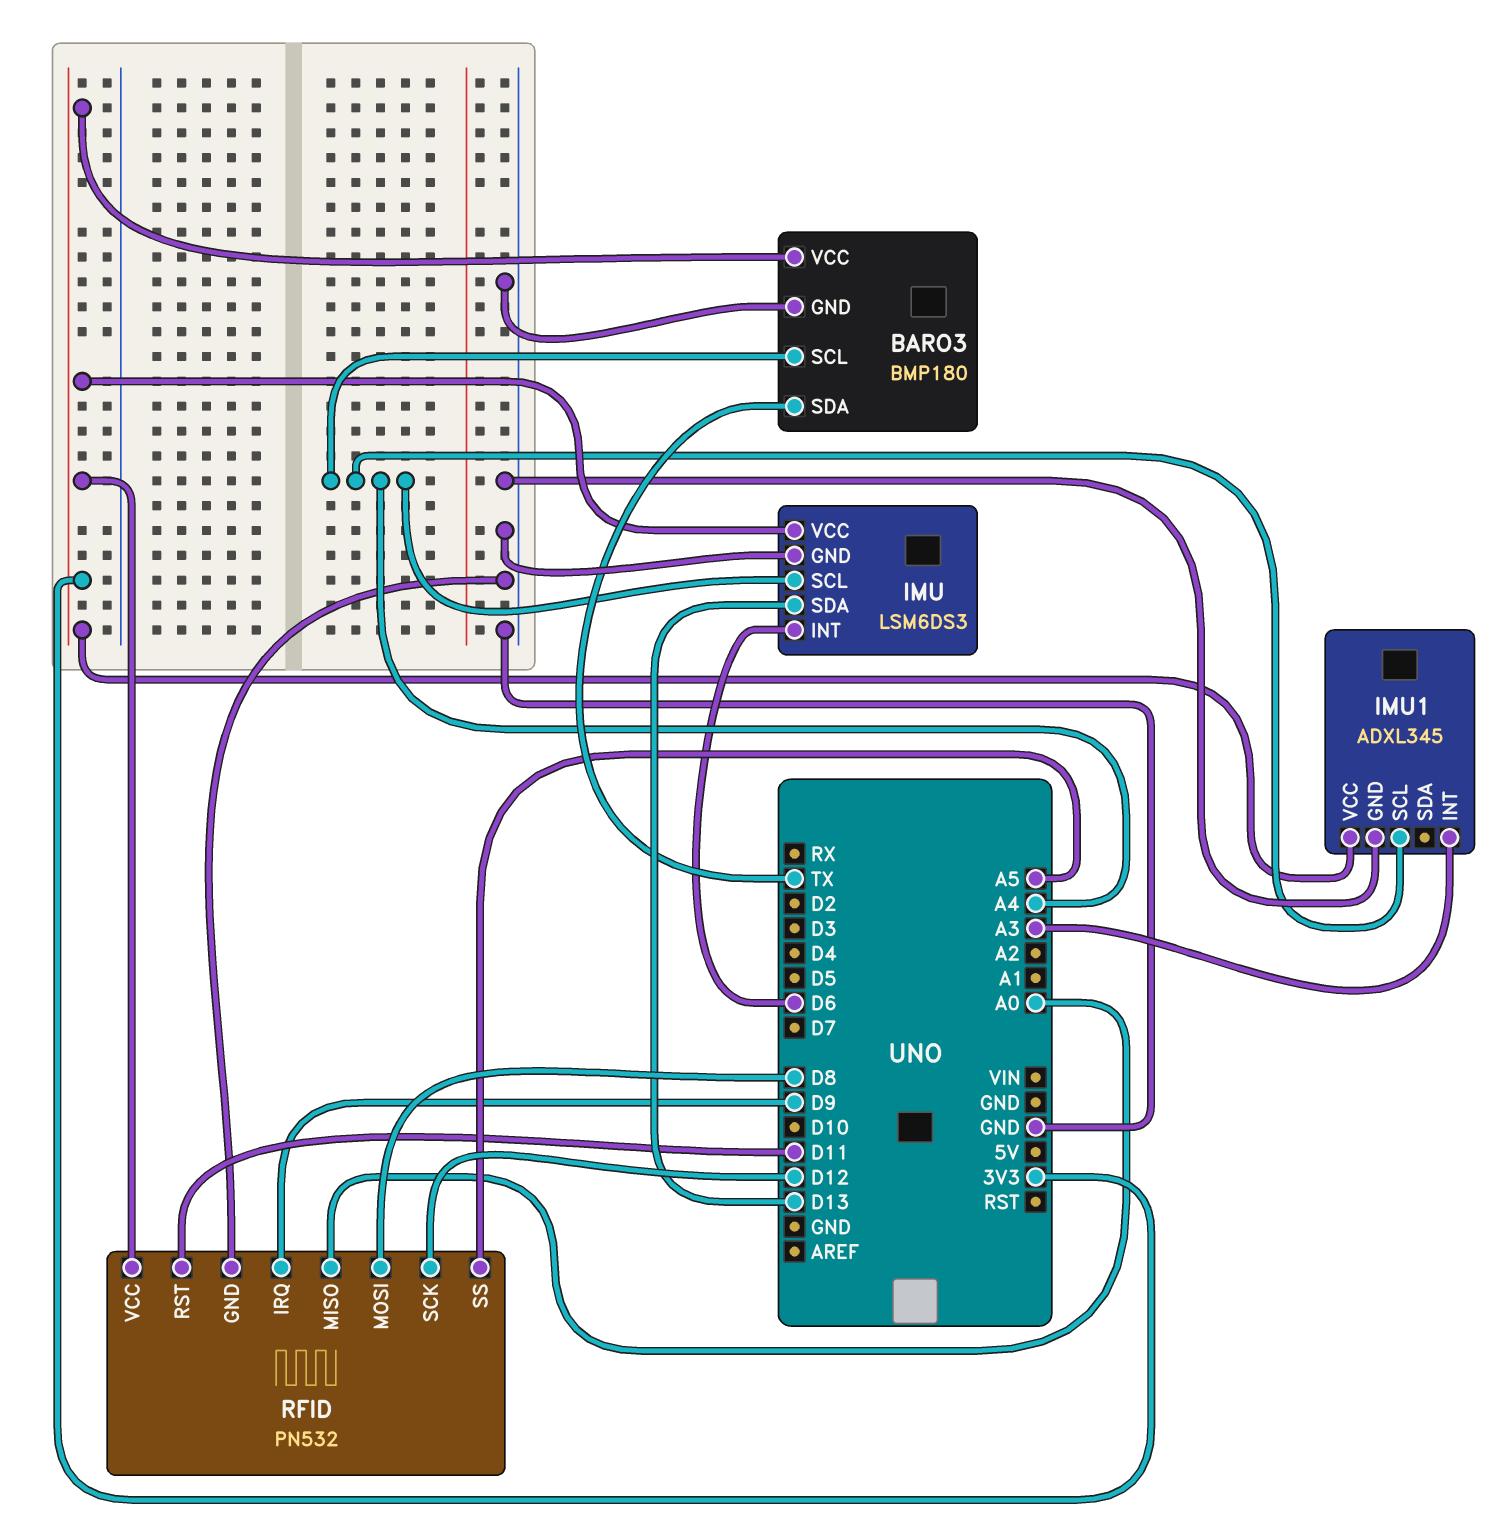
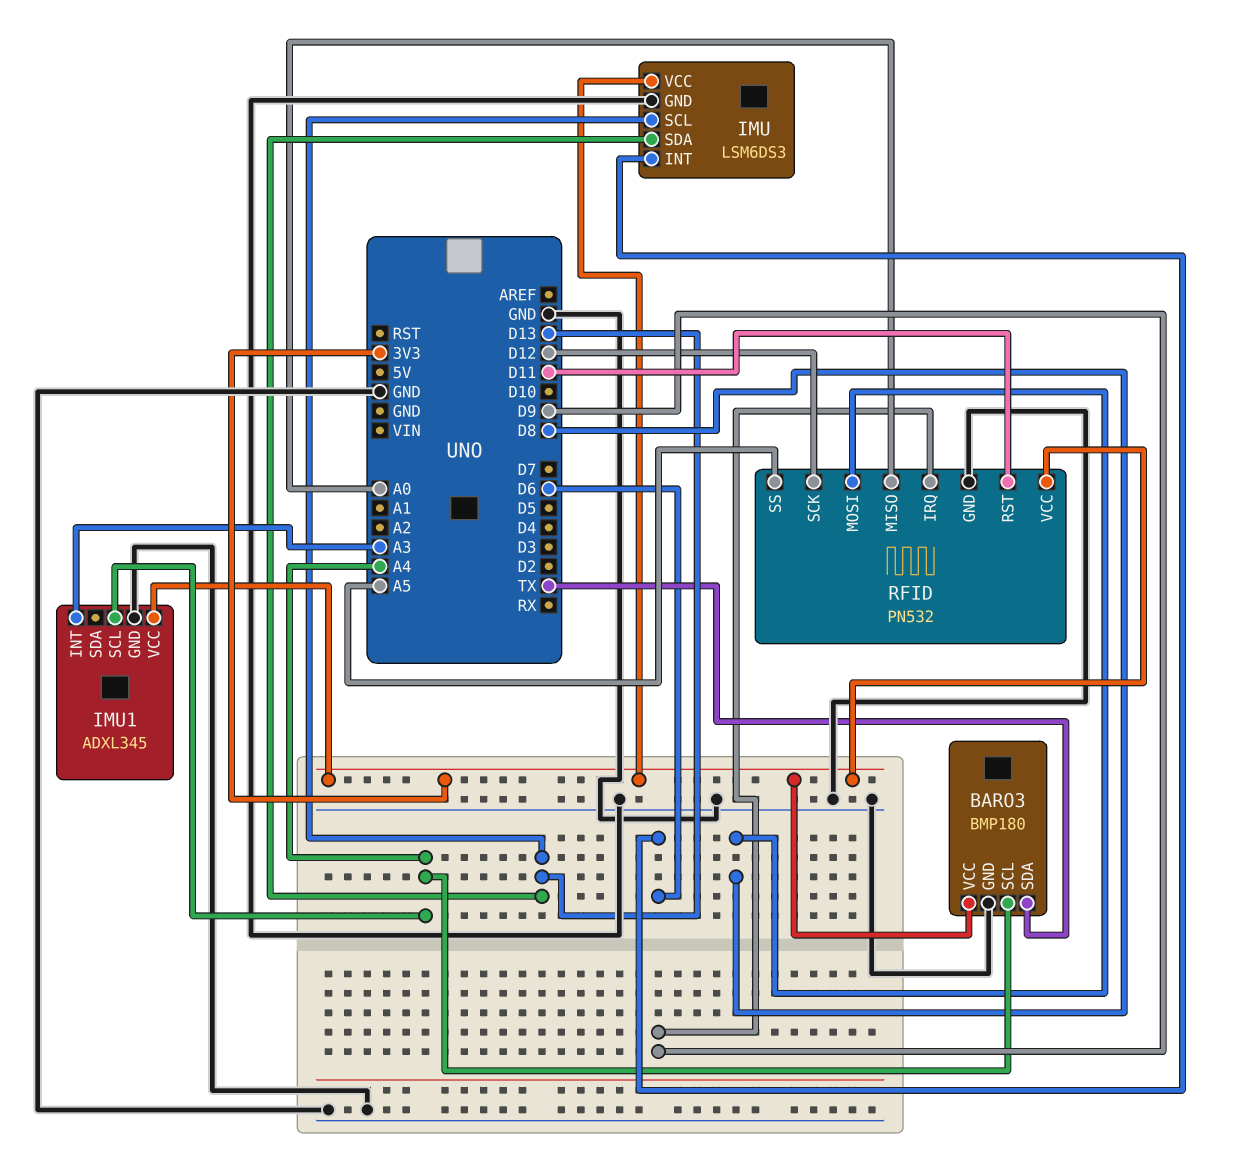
IMU pin SCL: A4 -> D13

